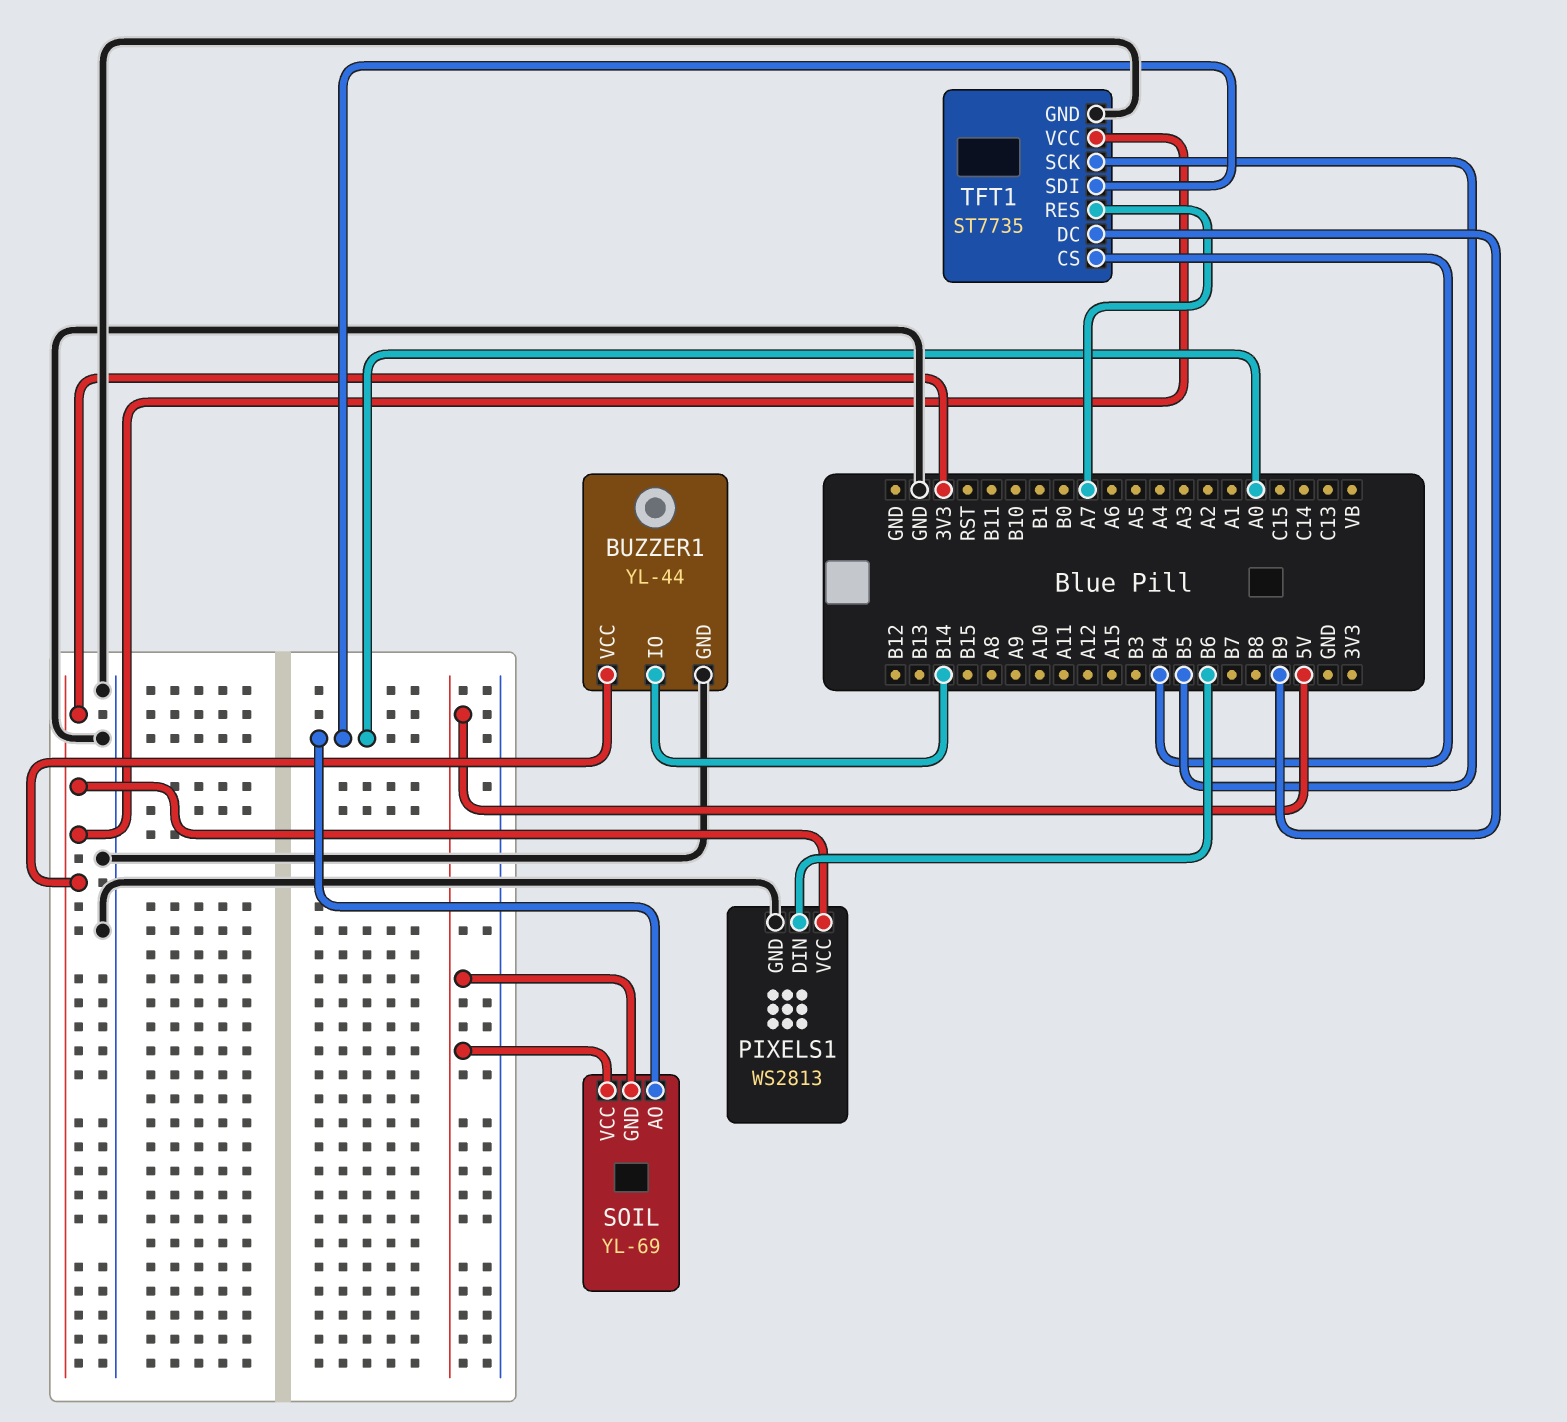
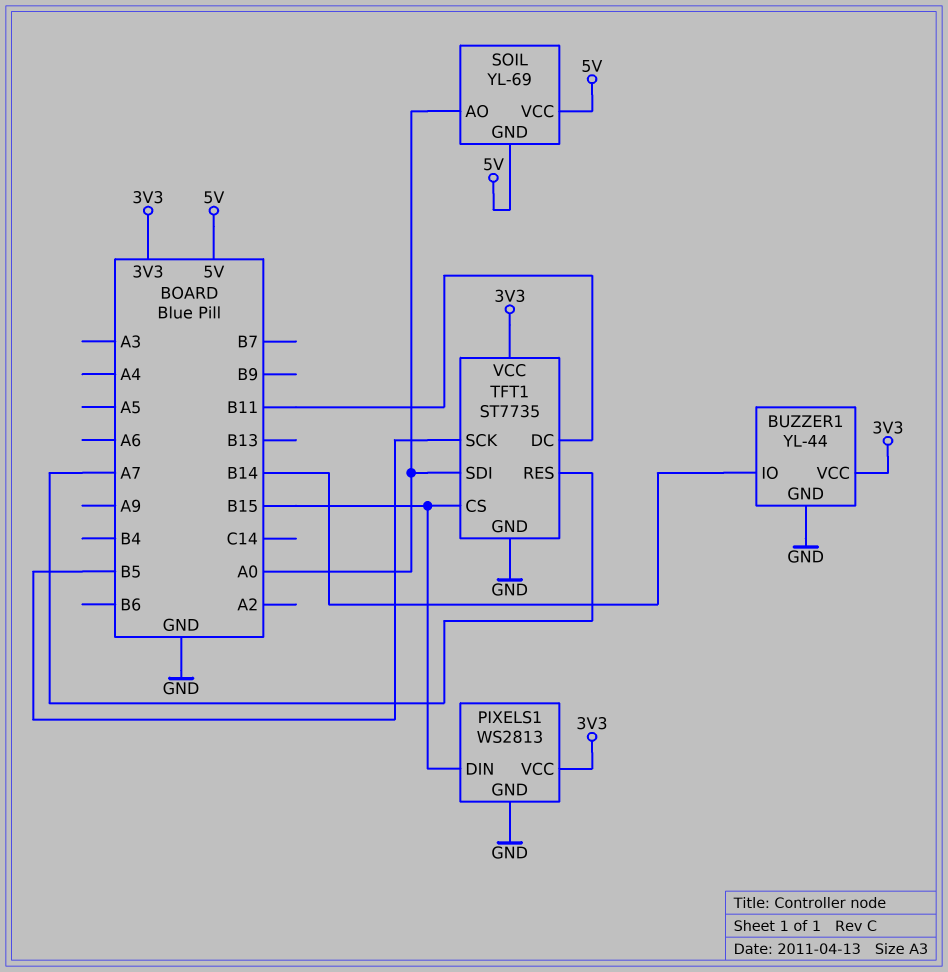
PIXELS1 pin DIN: B6 -> B15
TFT1 pin CS: B4 -> B15
TFT1 pin DC: B9 -> B11

